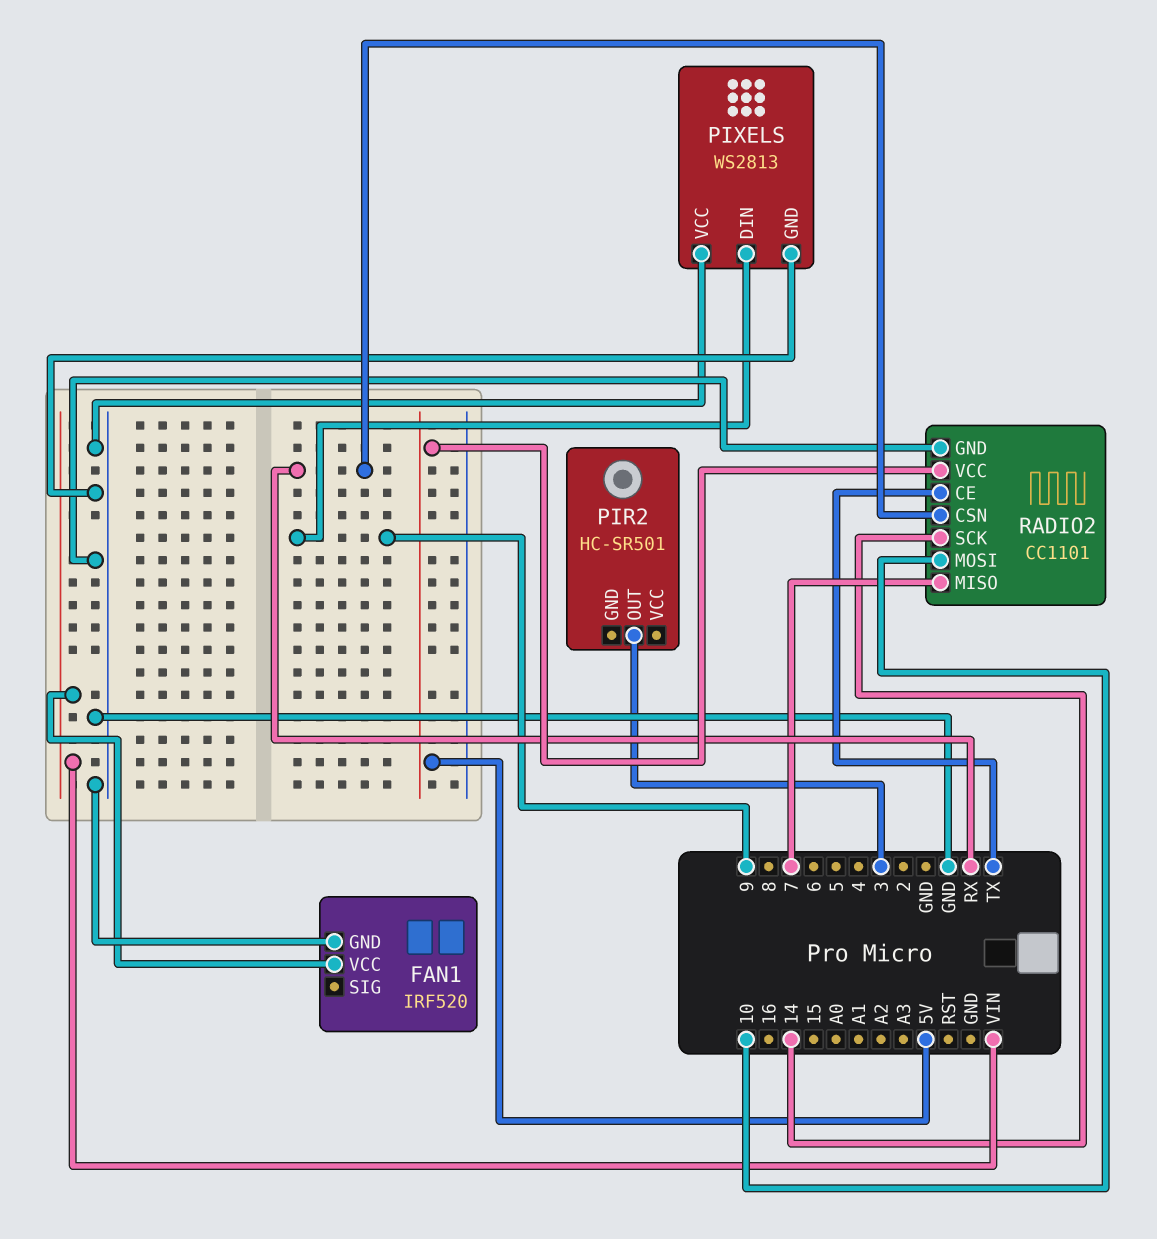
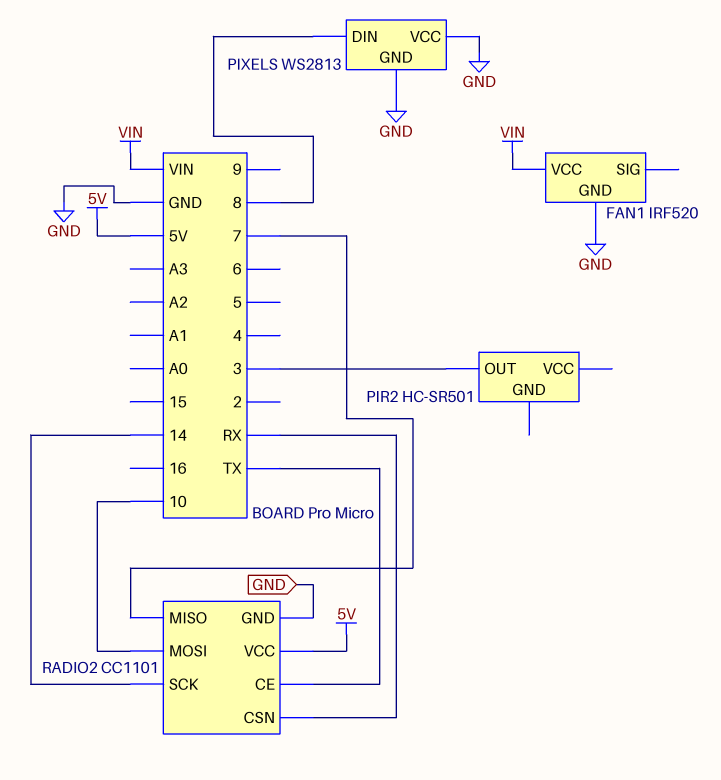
PIXELS pin DIN: 9 -> 8

